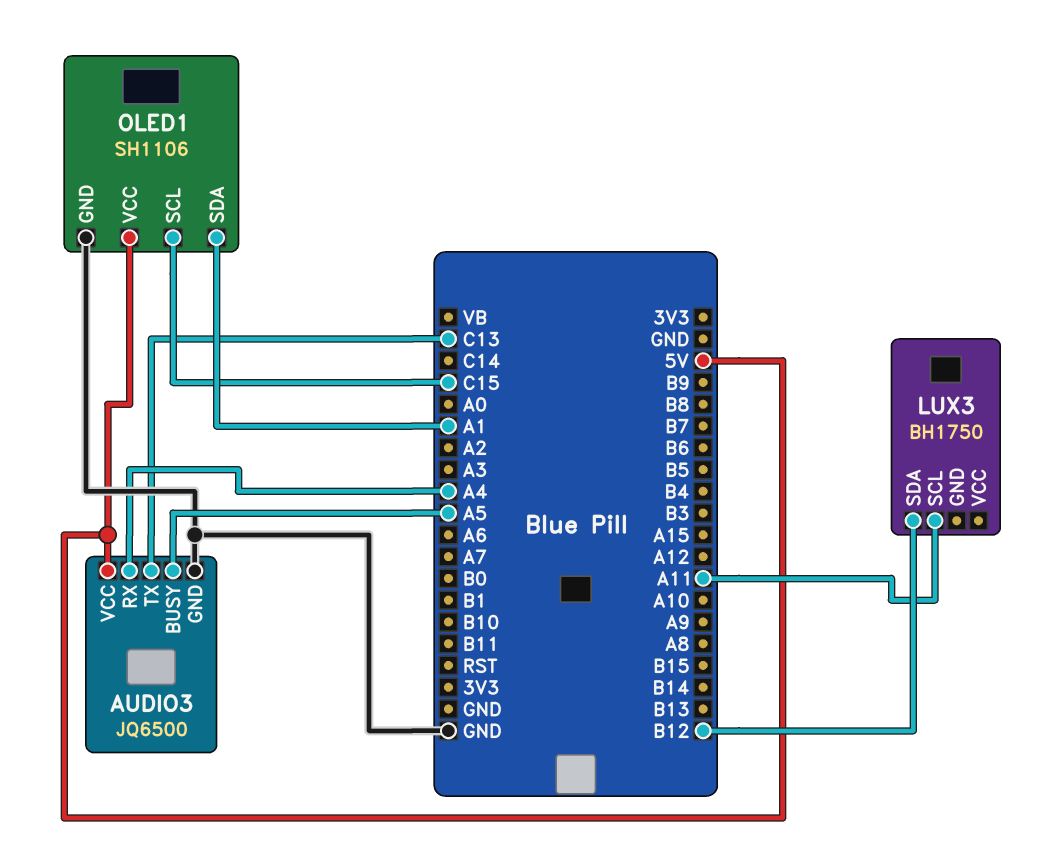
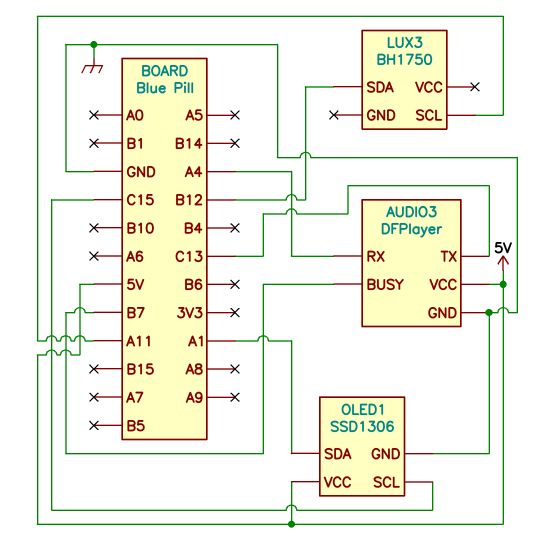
AUDIO3: JQ6500 -> DFPlayer
AUDIO3 pin BUSY: A5 -> B7
OLED1: SH1106 -> SSD1306

